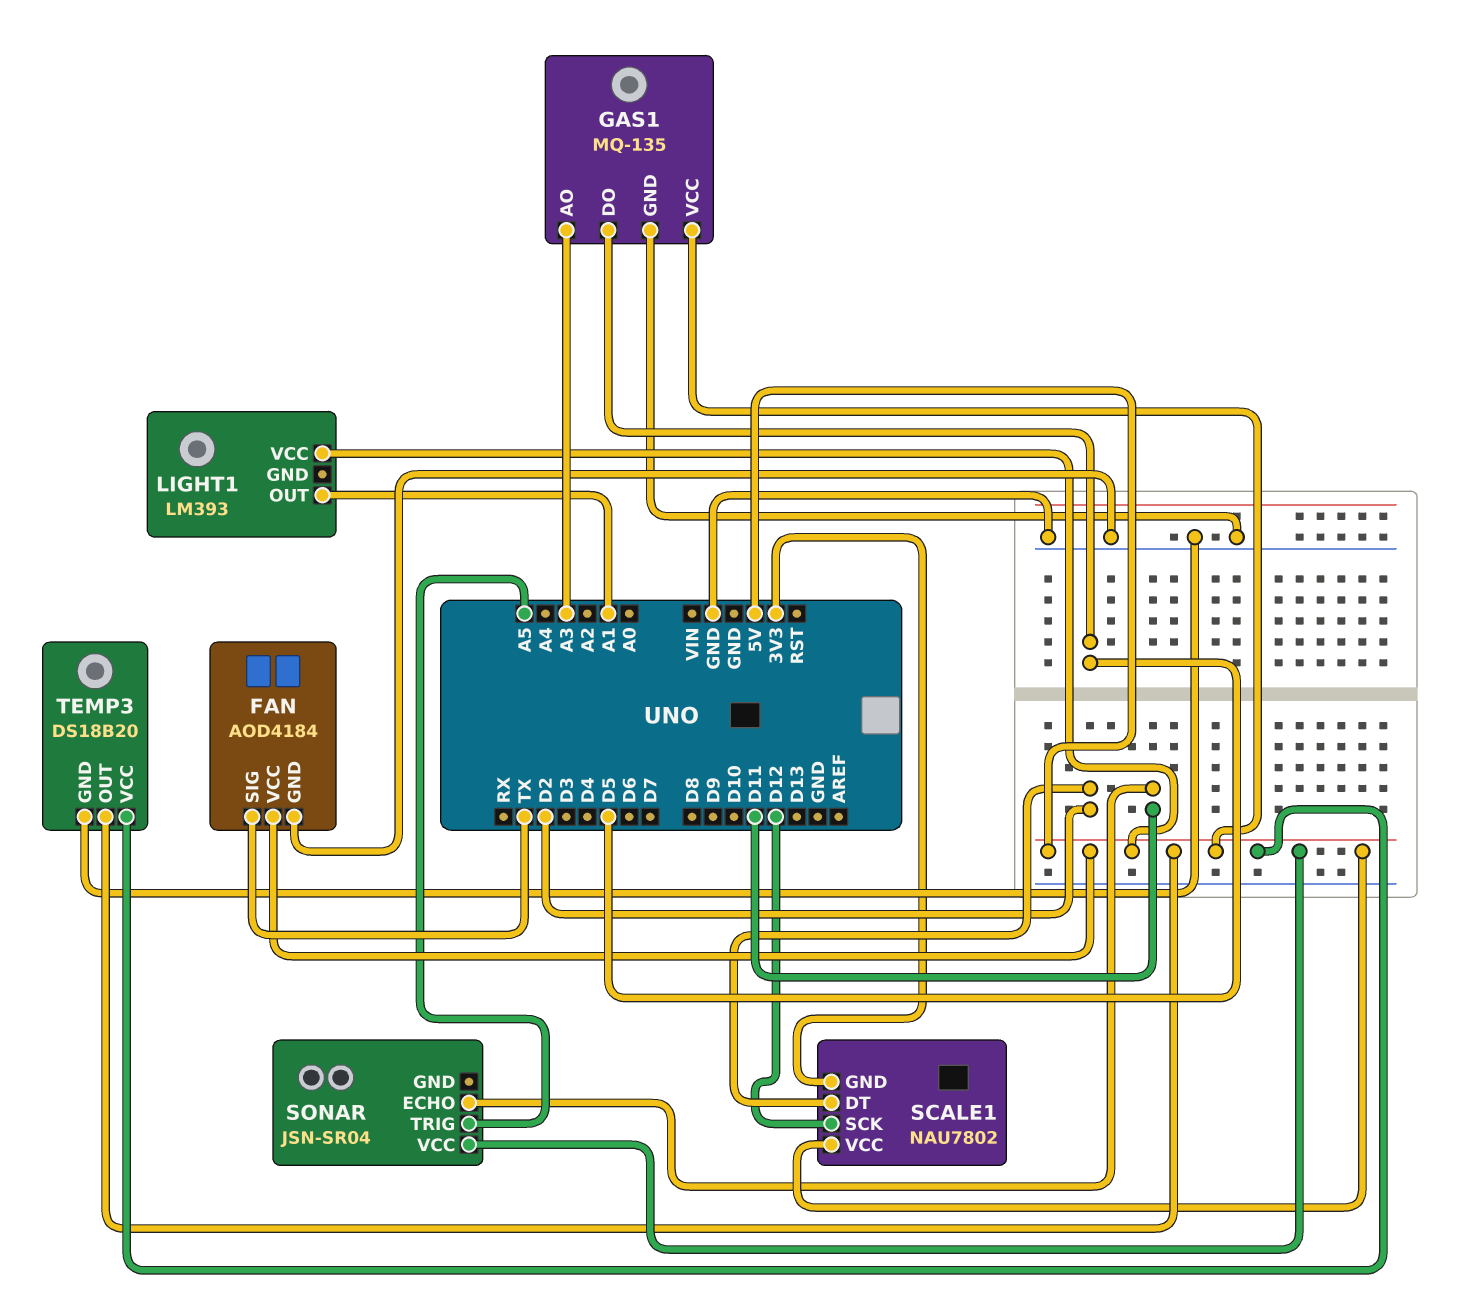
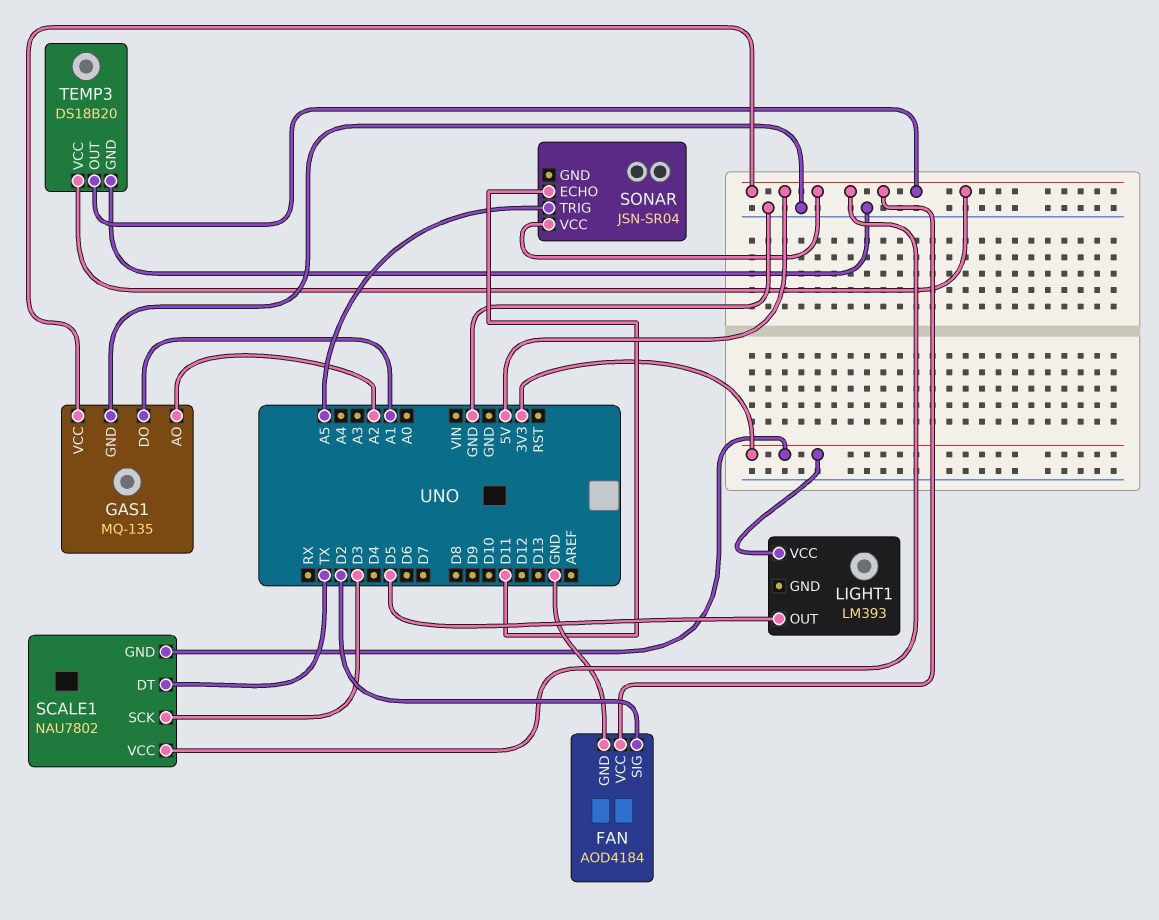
FAN pin SIG: TX -> D2
GAS1 pin AO: A3 -> A2
GAS1 pin DO: D5 -> A1
LIGHT1 pin OUT: A1 -> D5
LIGHT1 pin VCC: 5V -> 3V3
SCALE1 pin DT: D2 -> TX
SCALE1 pin SCK: D12 -> D3

